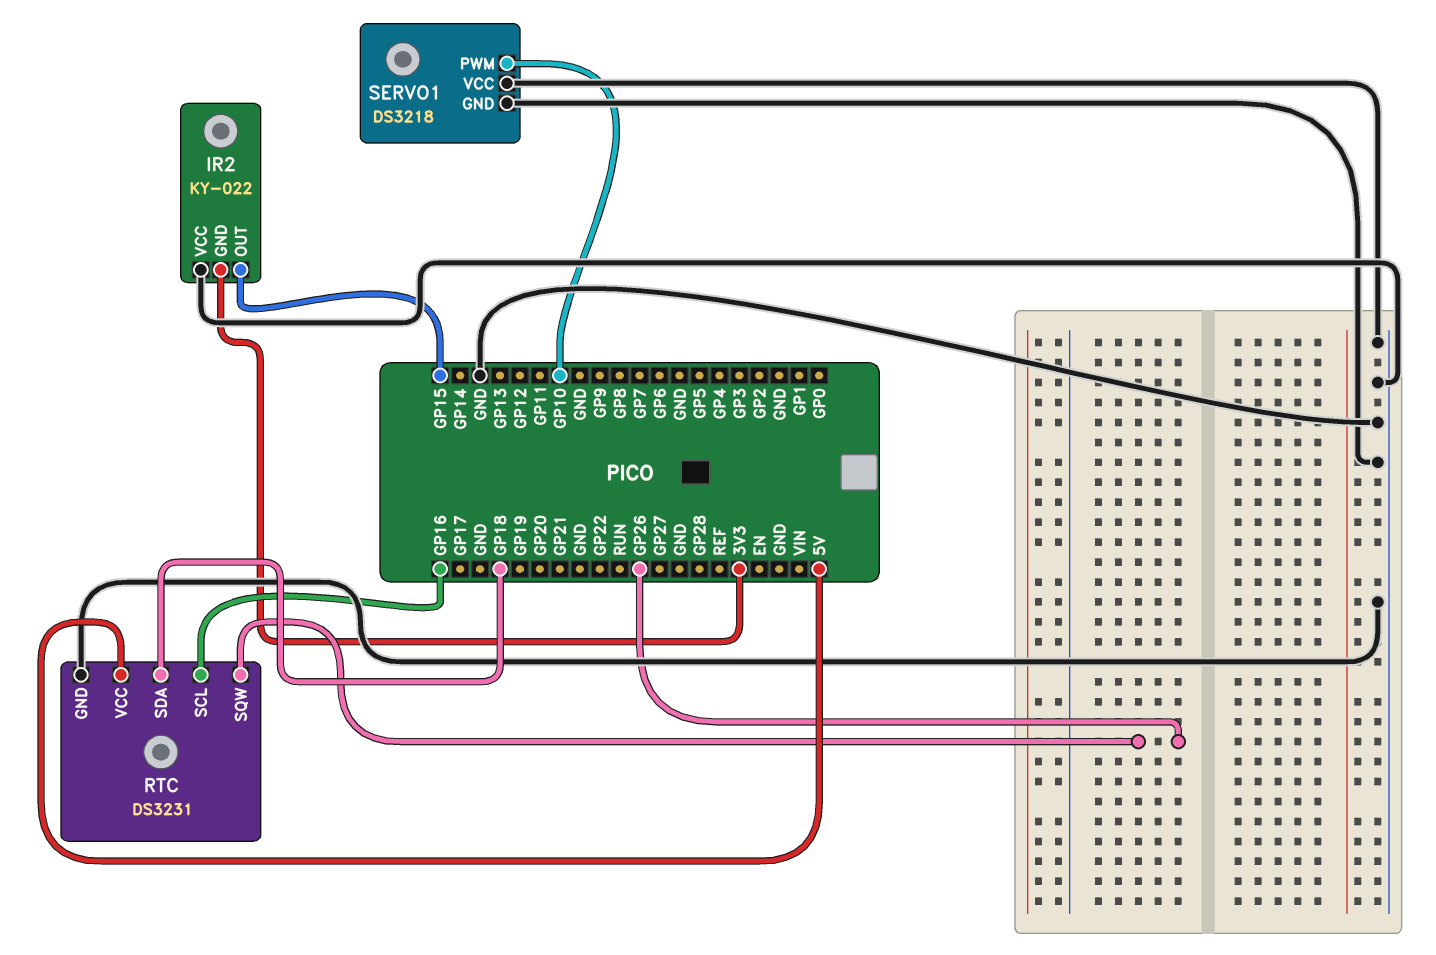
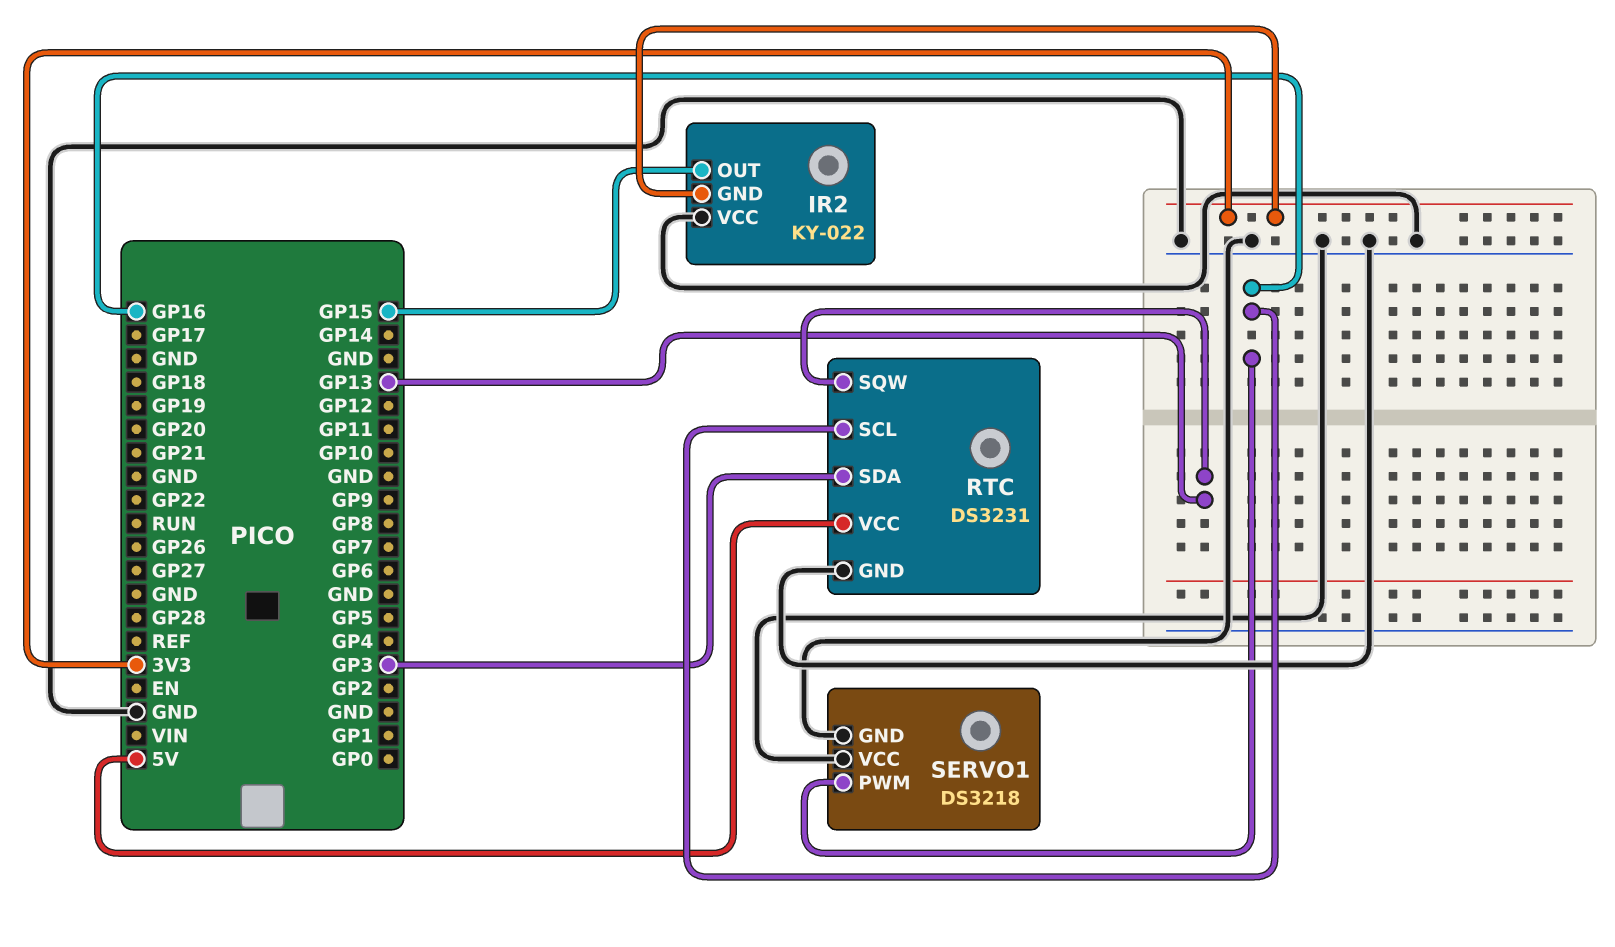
RTC pin SDA: GP18 -> GP3
RTC pin SQW: GP26 -> GP13
SERVO1 pin PWM: GP10 -> GP16

